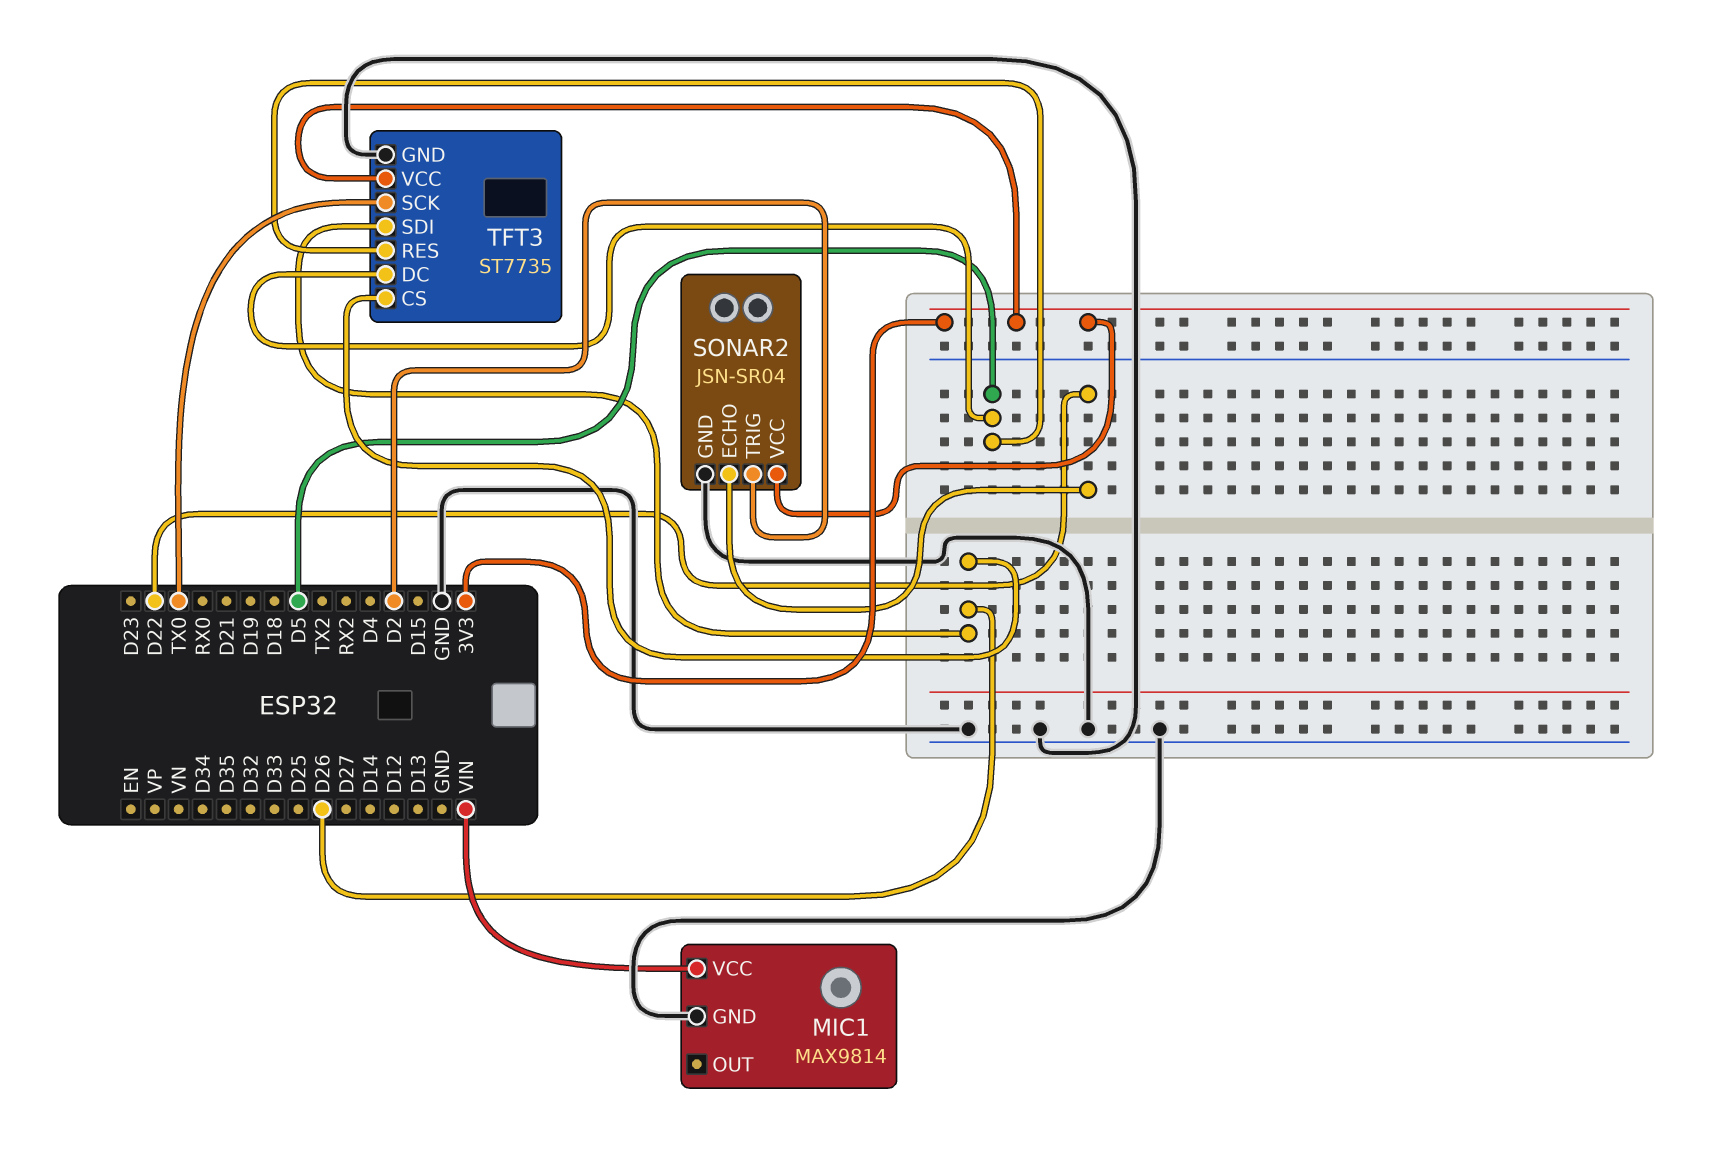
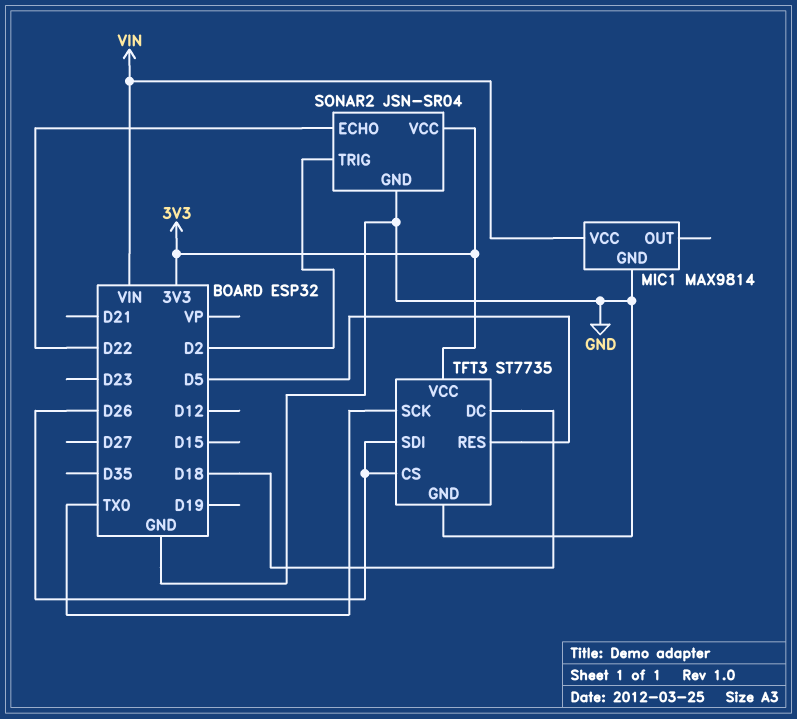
TFT3 pin DC: D5 -> D18

